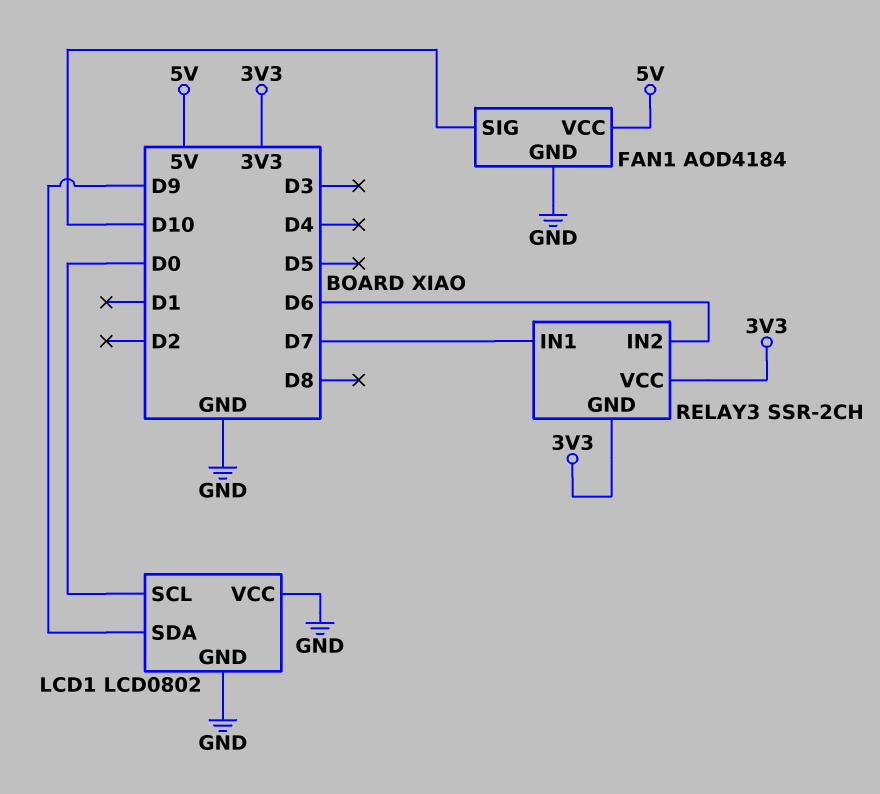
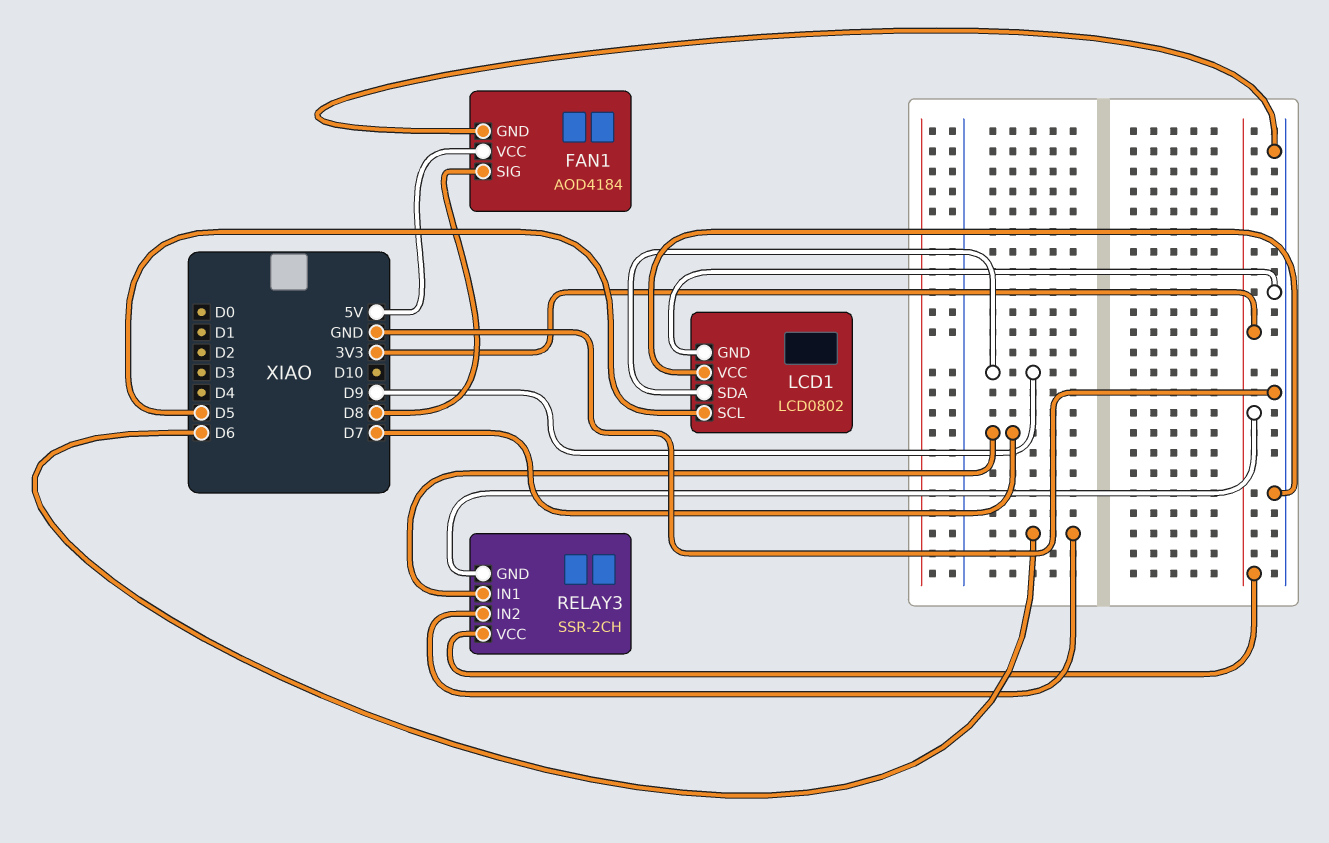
FAN1 pin SIG: D10 -> D8
LCD1 pin SCL: D0 -> D5

